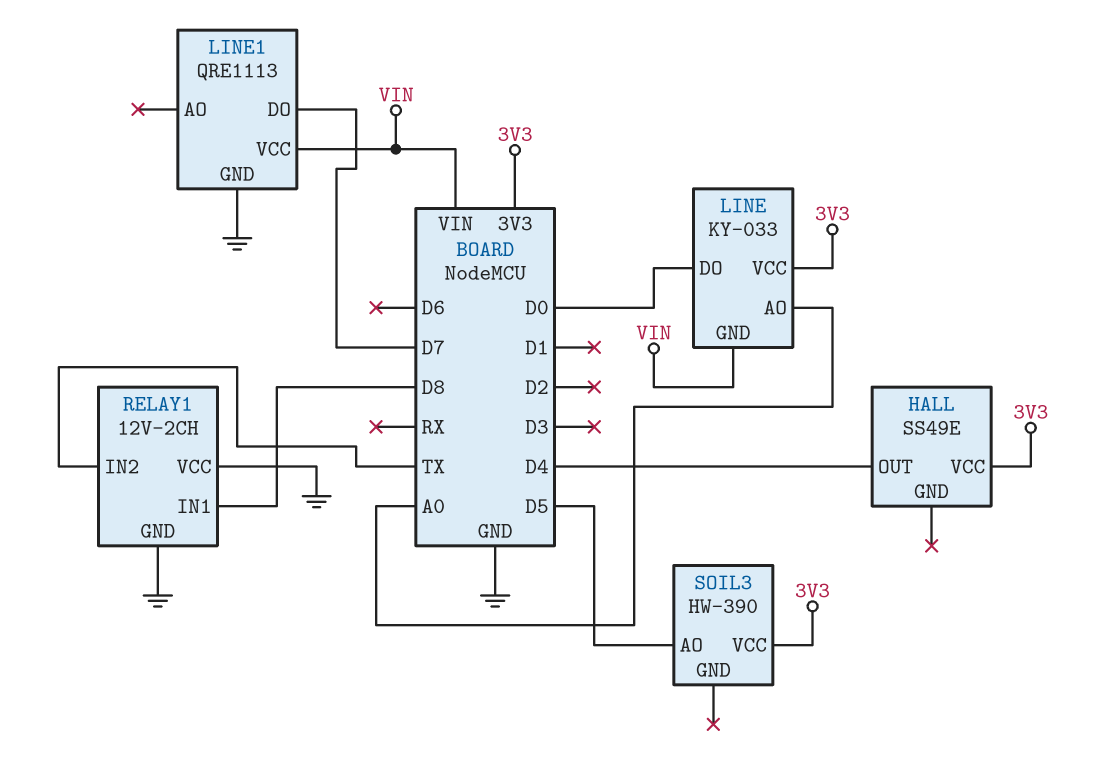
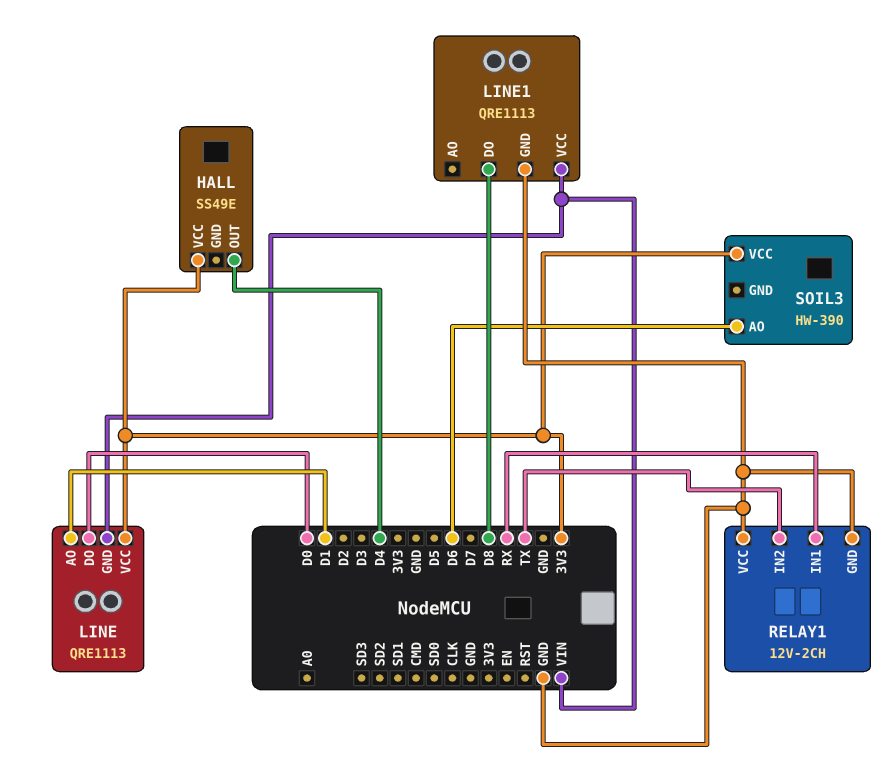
LINE: KY-033 -> QRE1113
LINE pin AO: A0 -> D1
LINE1 pin DO: D7 -> D8
RELAY1 pin IN1: D8 -> RX
SOIL3 pin AO: D5 -> D6

